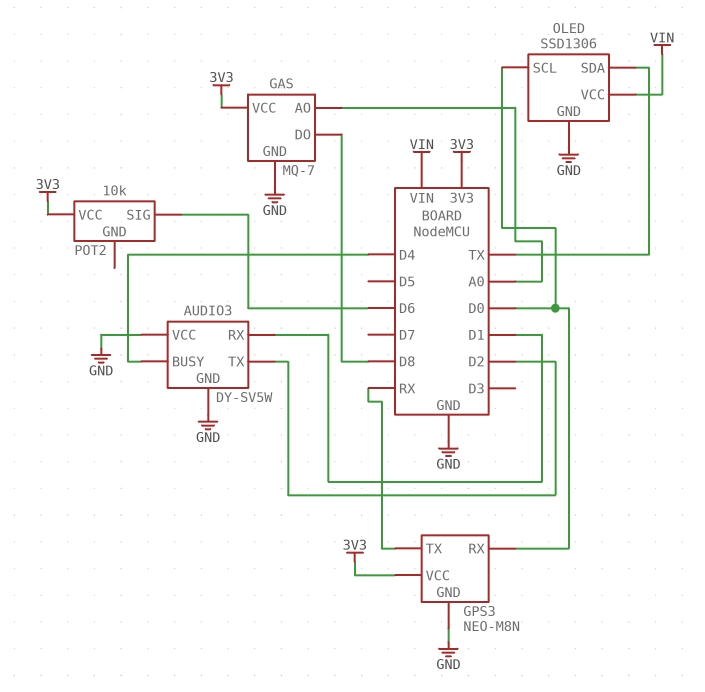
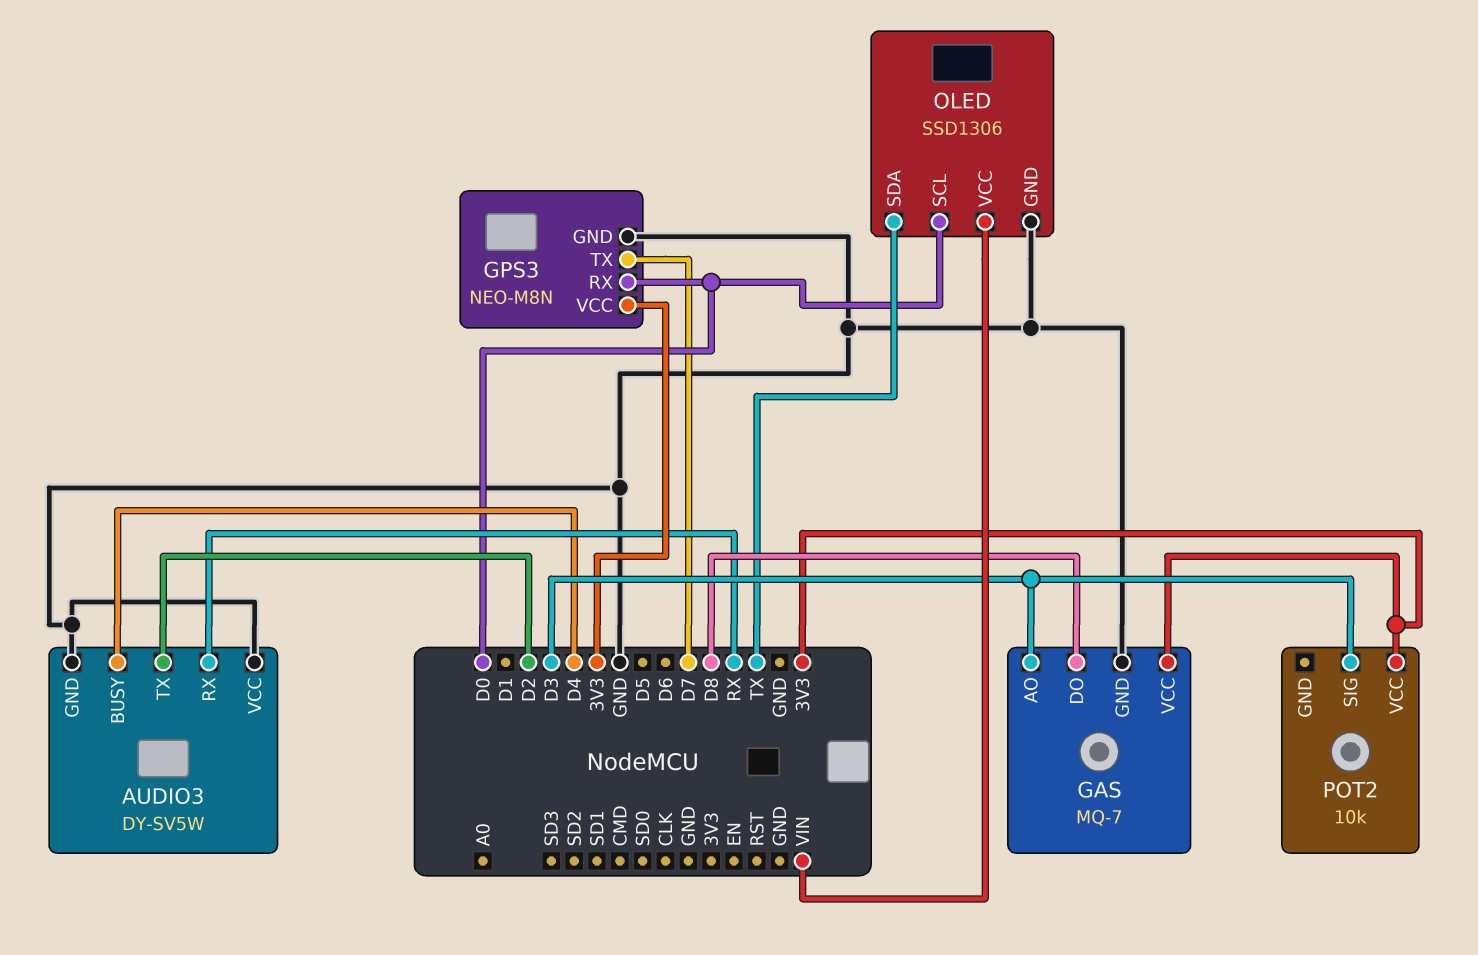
AUDIO3 pin RX: D1 -> RX
GAS pin AO: A0 -> D3
GPS3 pin TX: RX -> D7
POT2 pin SIG: D6 -> D3

